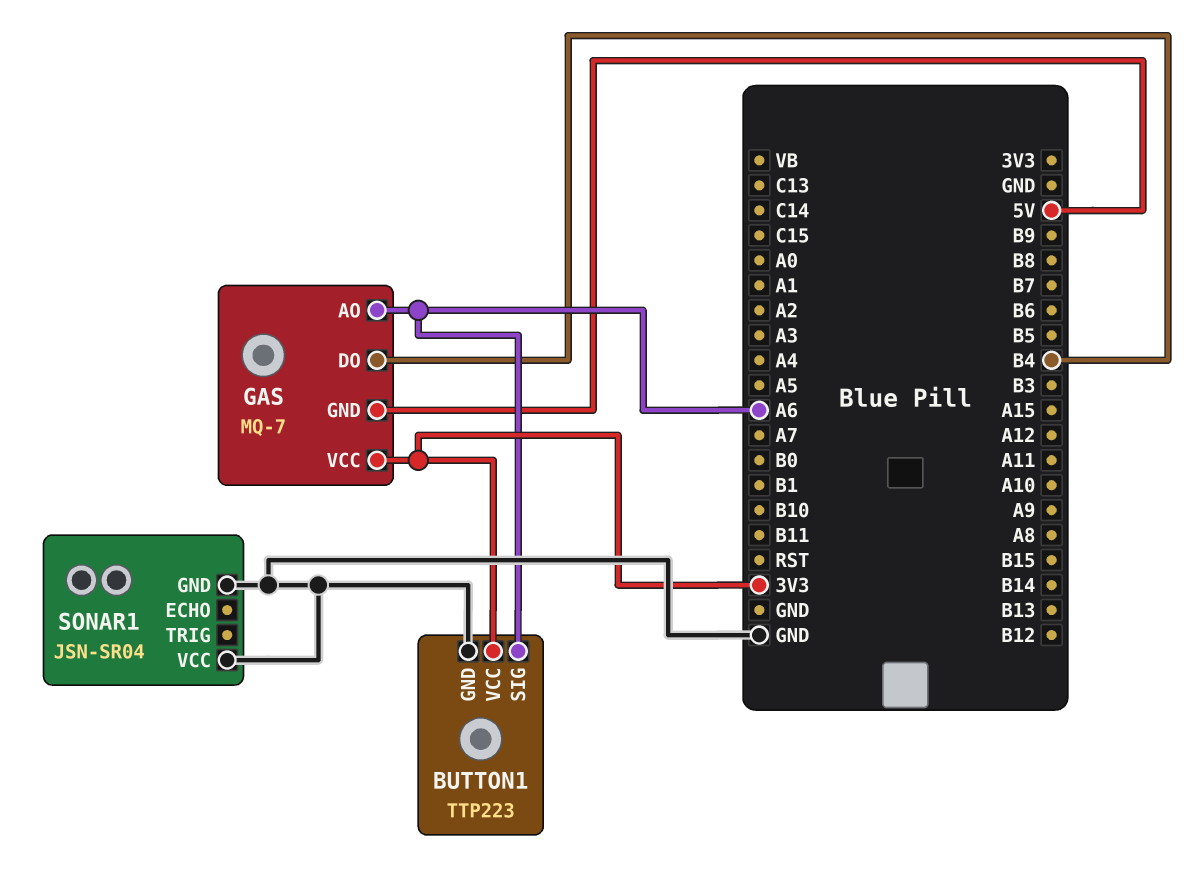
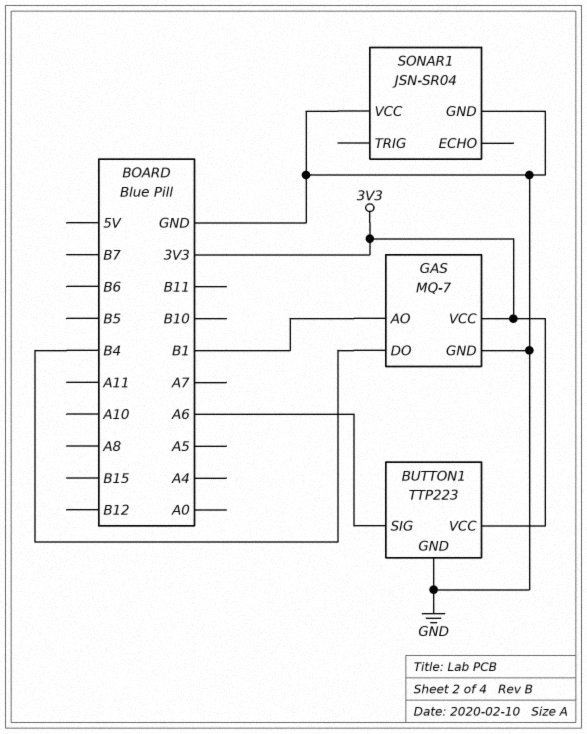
GAS pin AO: A6 -> B1
GAS pin GND: 5V -> GND

